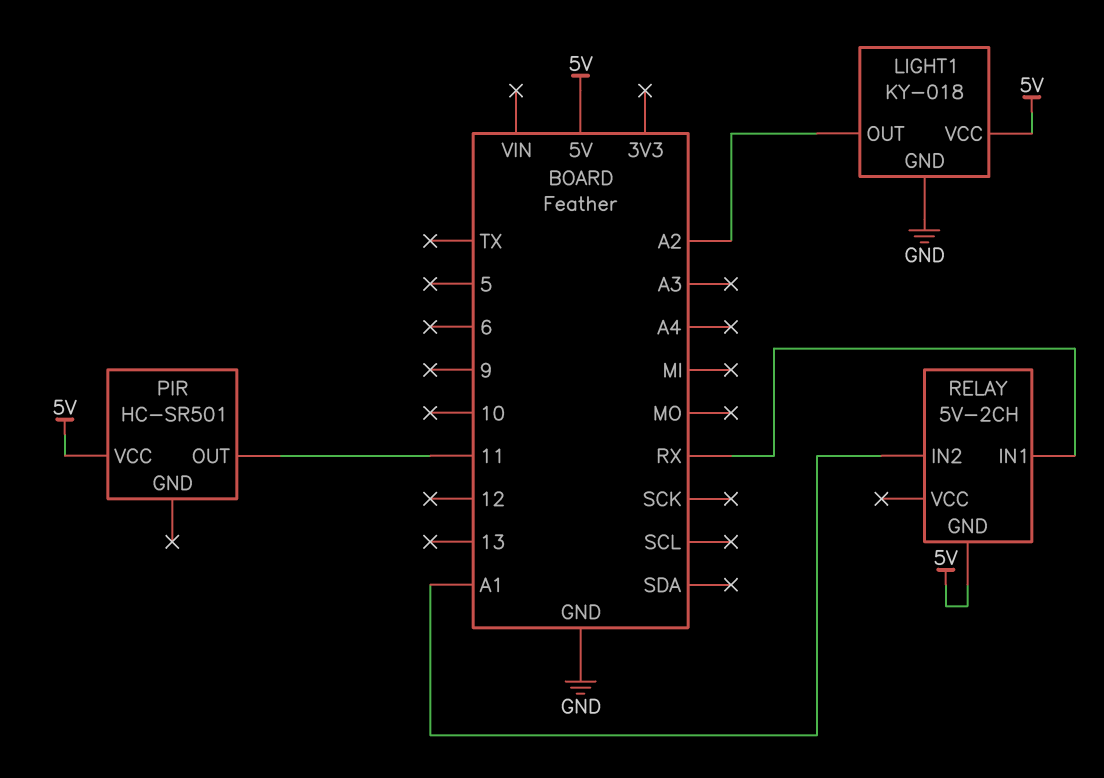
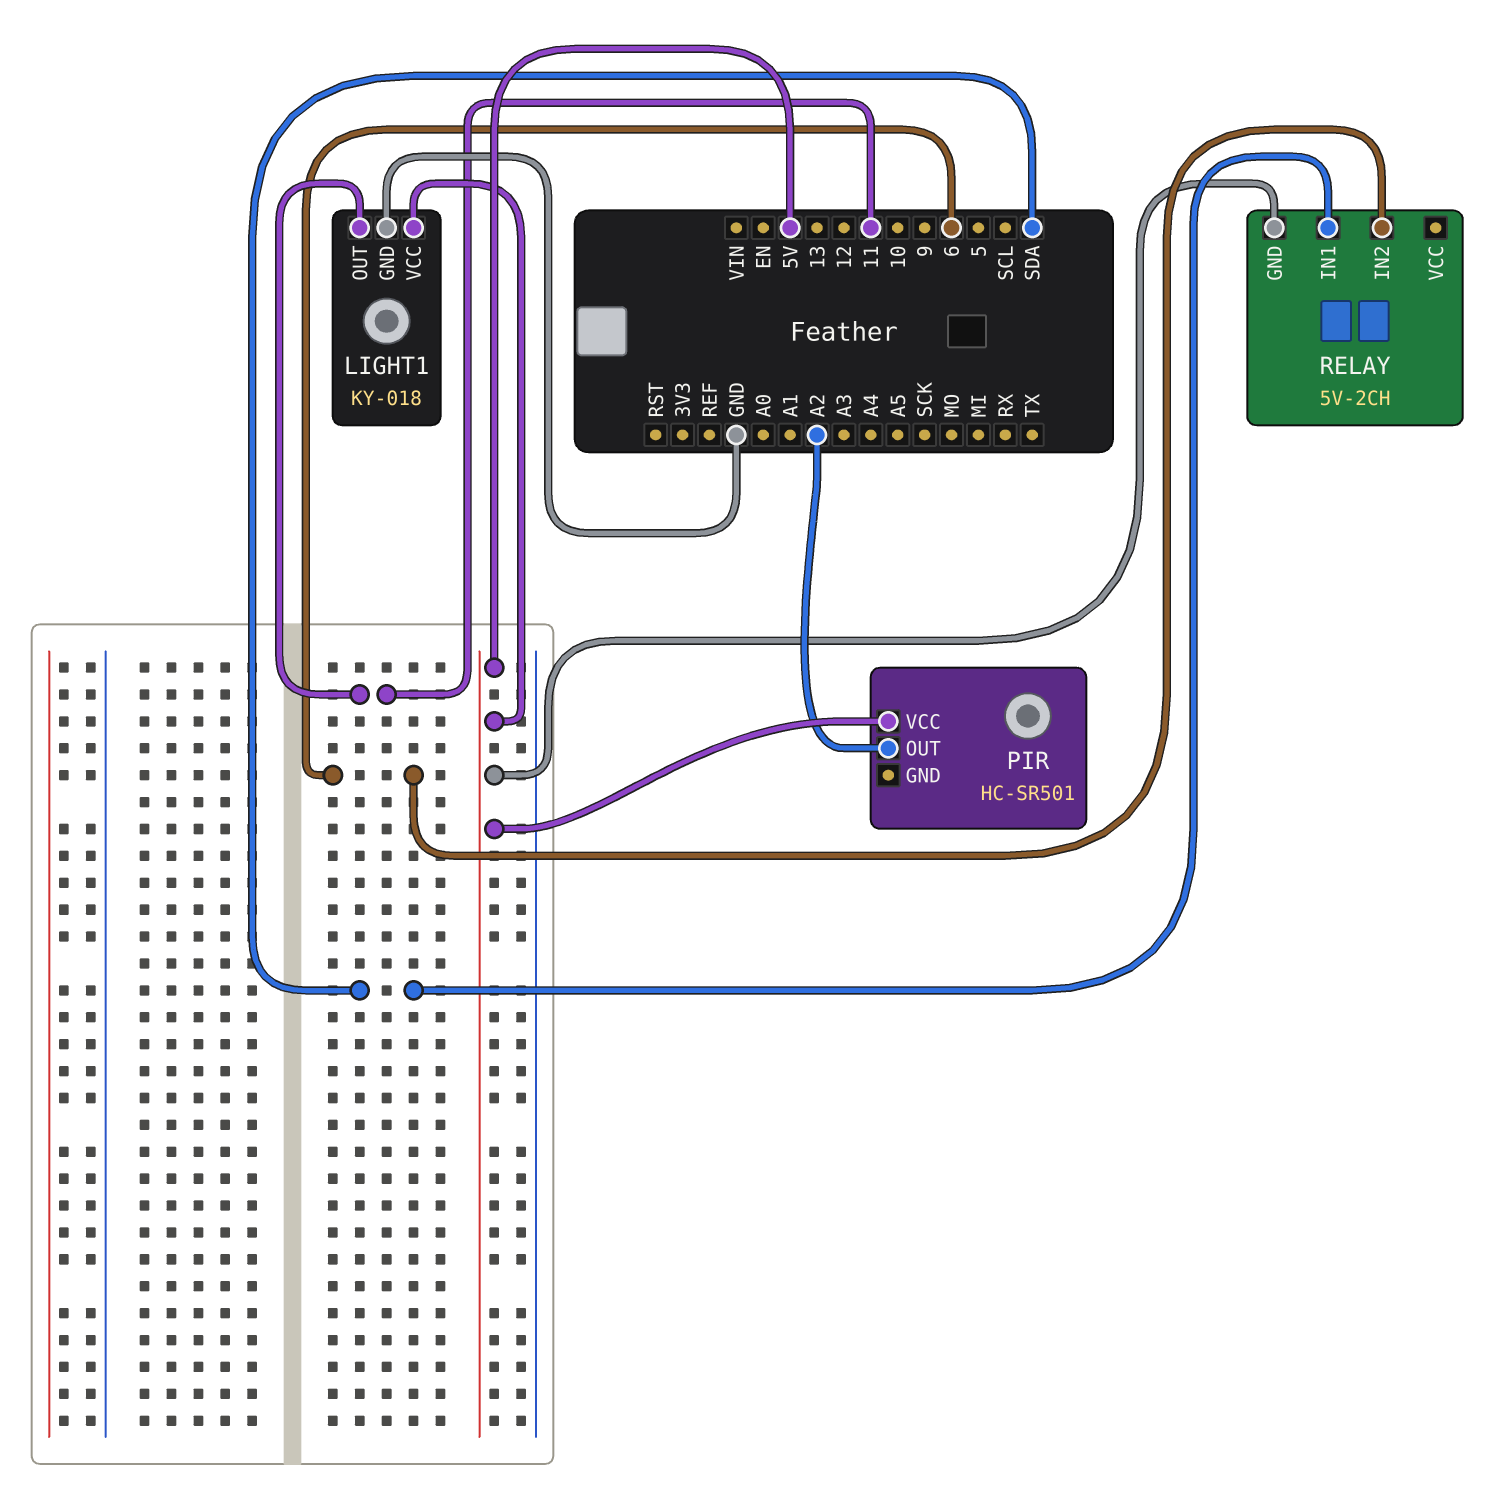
LIGHT1 pin OUT: A2 -> 11
PIR pin OUT: 11 -> A2
RELAY pin IN1: RX -> SDA
RELAY pin IN2: A1 -> 6

